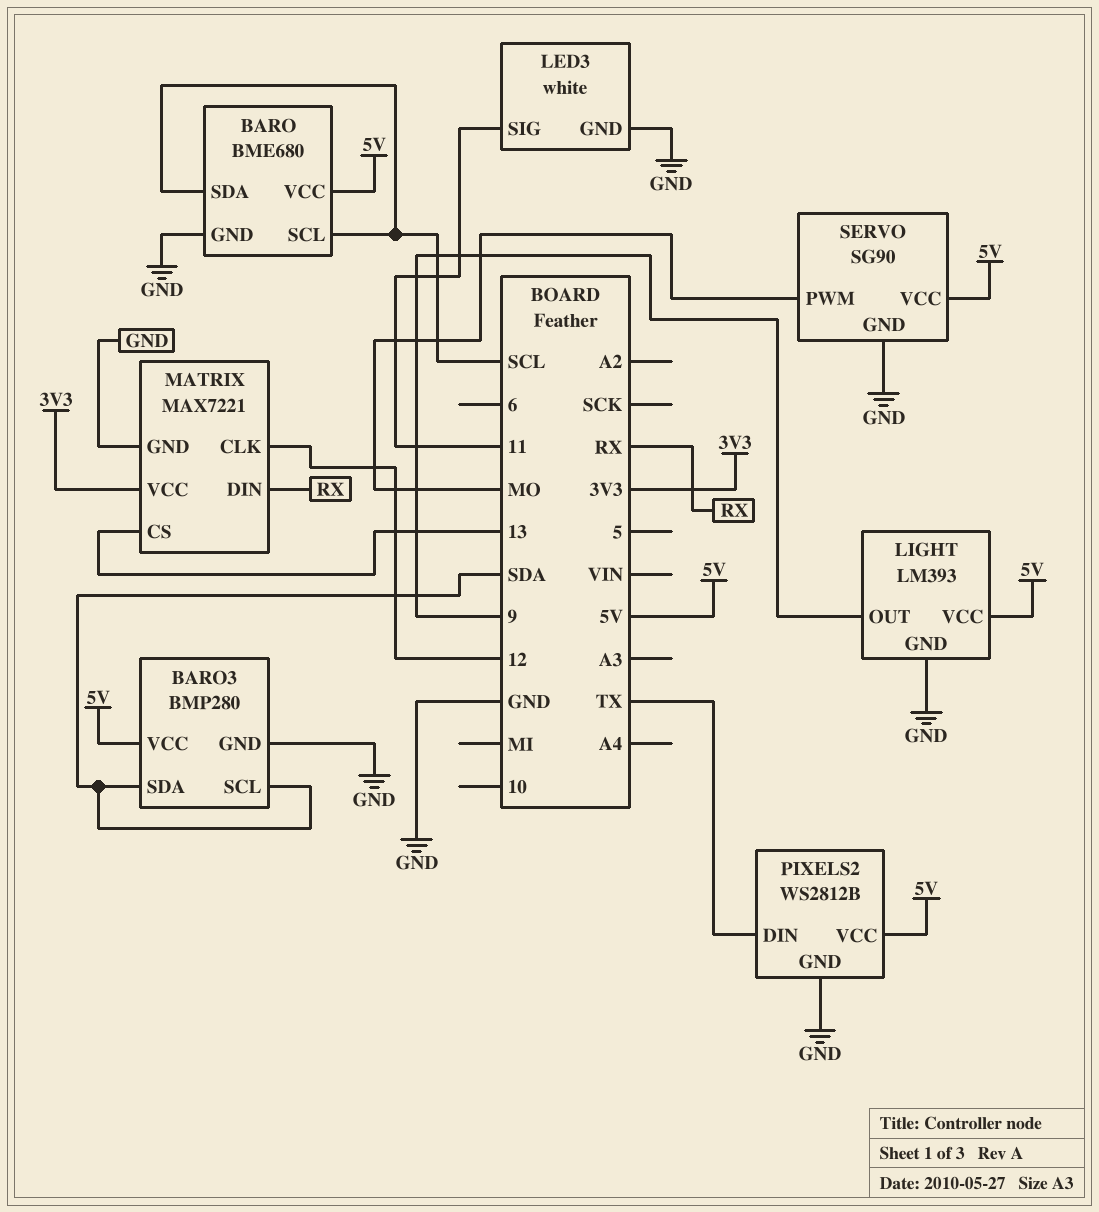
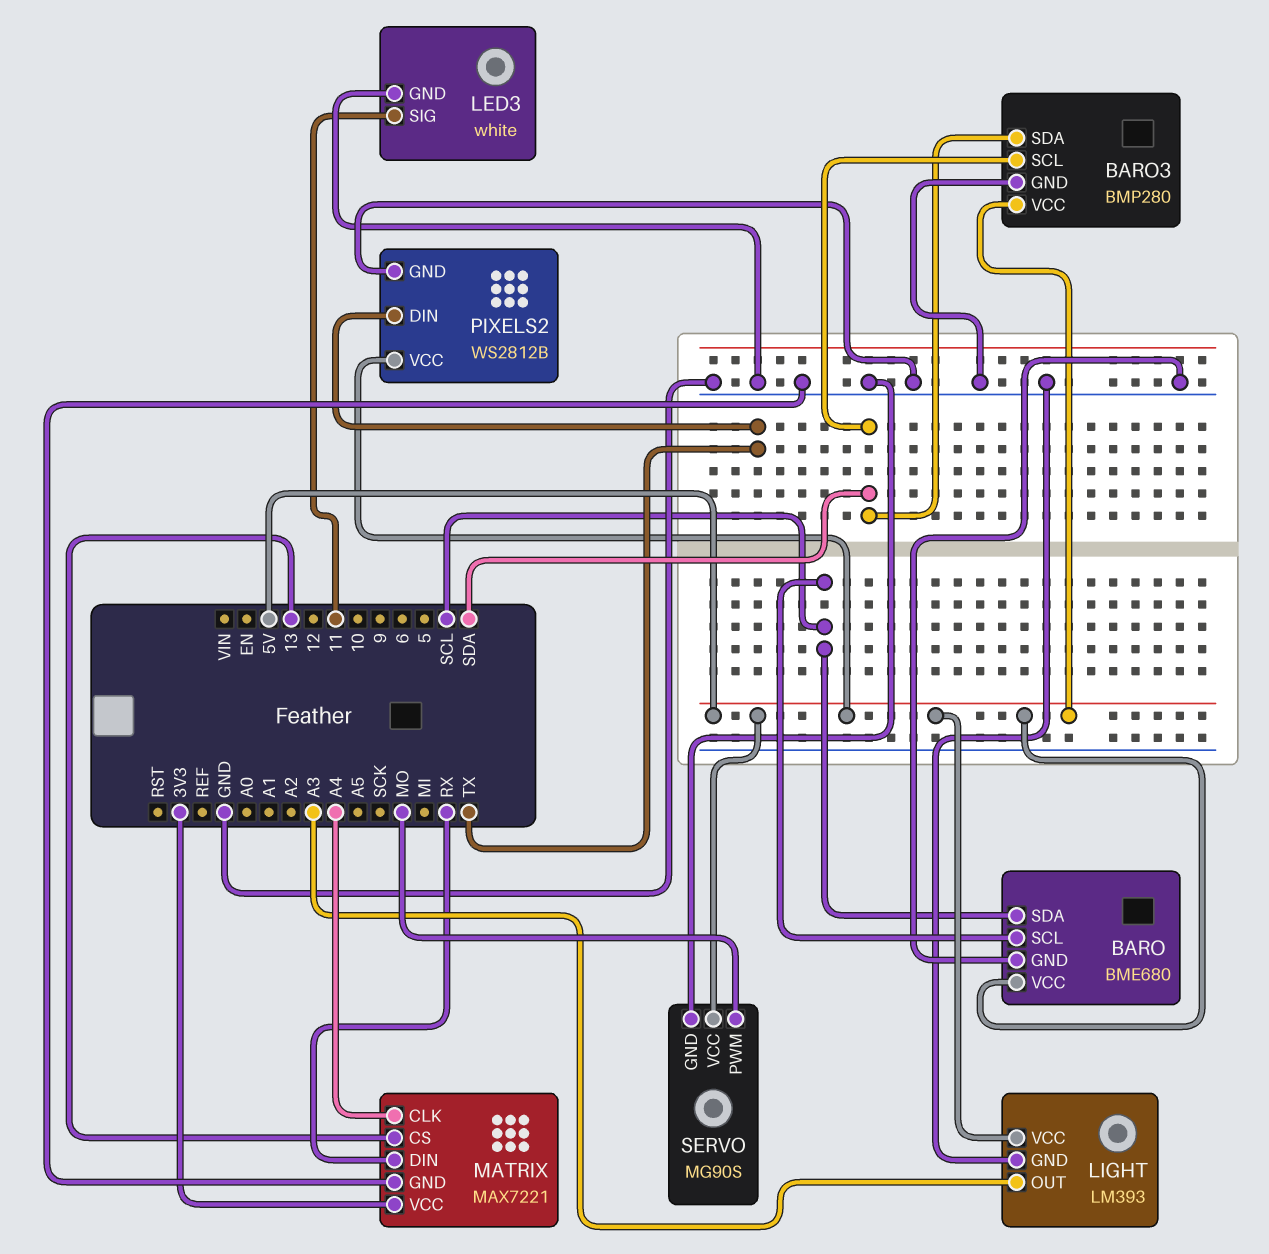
LIGHT pin OUT: 9 -> A3
MATRIX pin CLK: 12 -> A4
SERVO: SG90 -> MG90S

